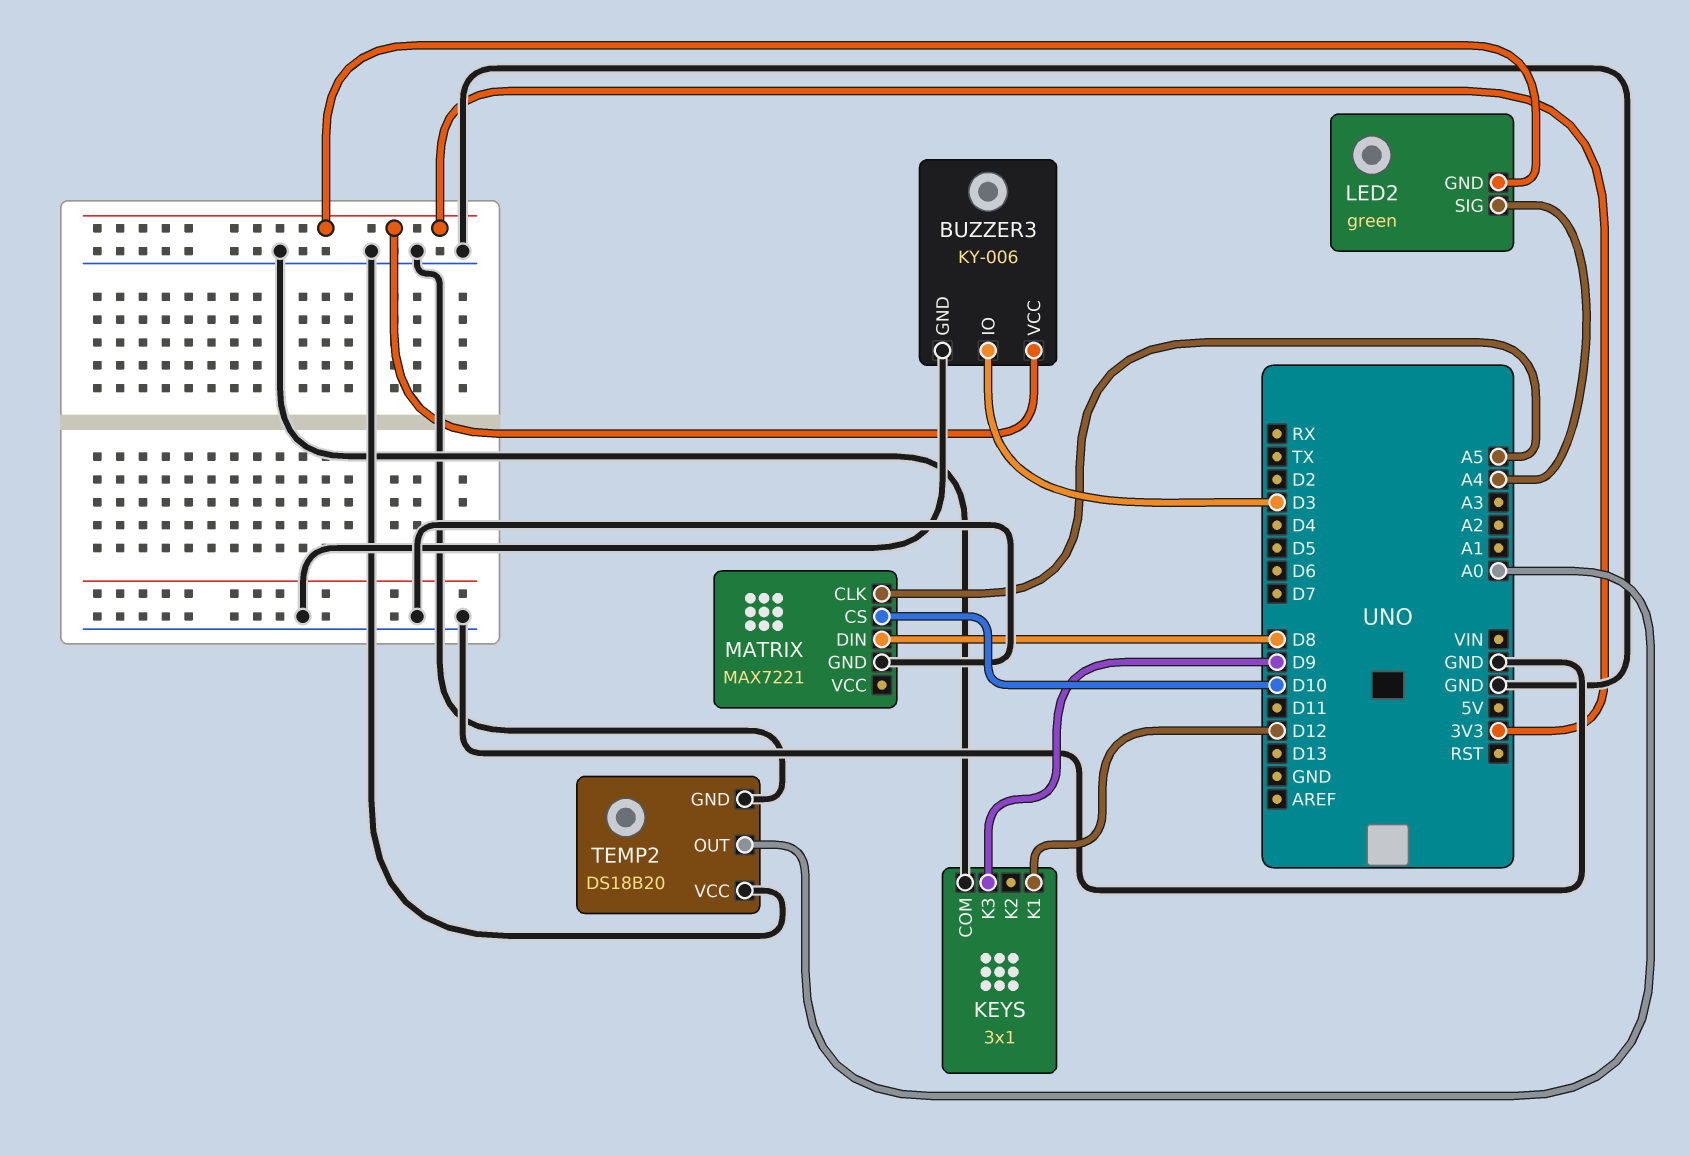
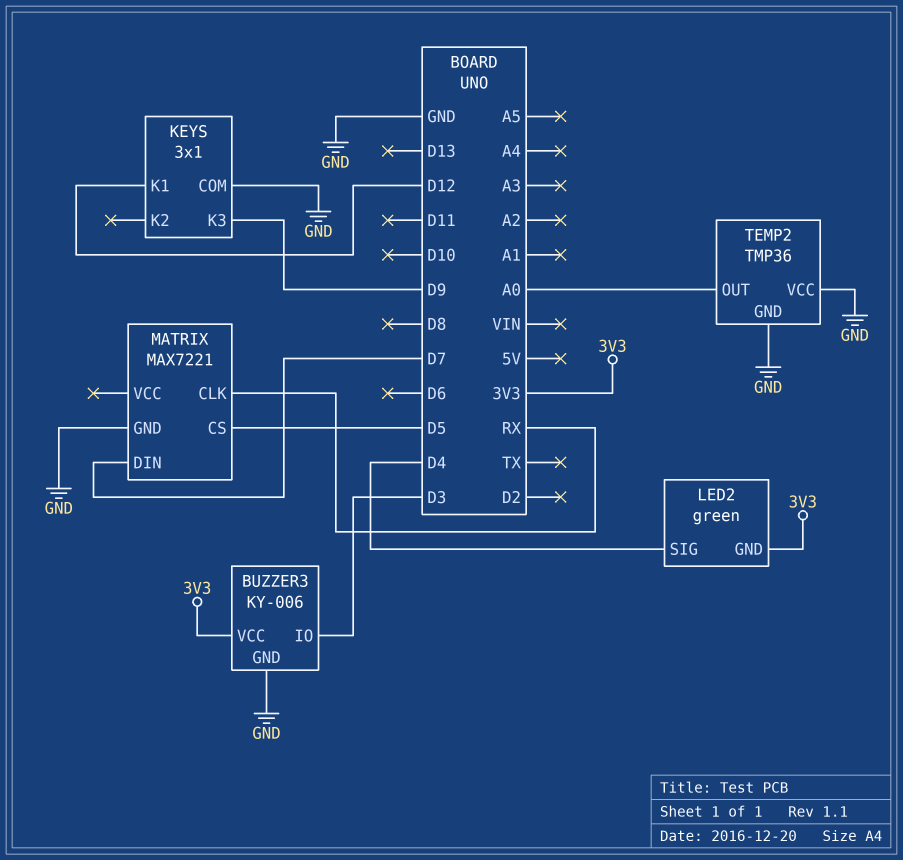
LED2 pin SIG: A4 -> D4
MATRIX pin CLK: A5 -> RX
MATRIX pin CS: D10 -> D5
MATRIX pin DIN: D8 -> D7
TEMP2: DS18B20 -> TMP36

